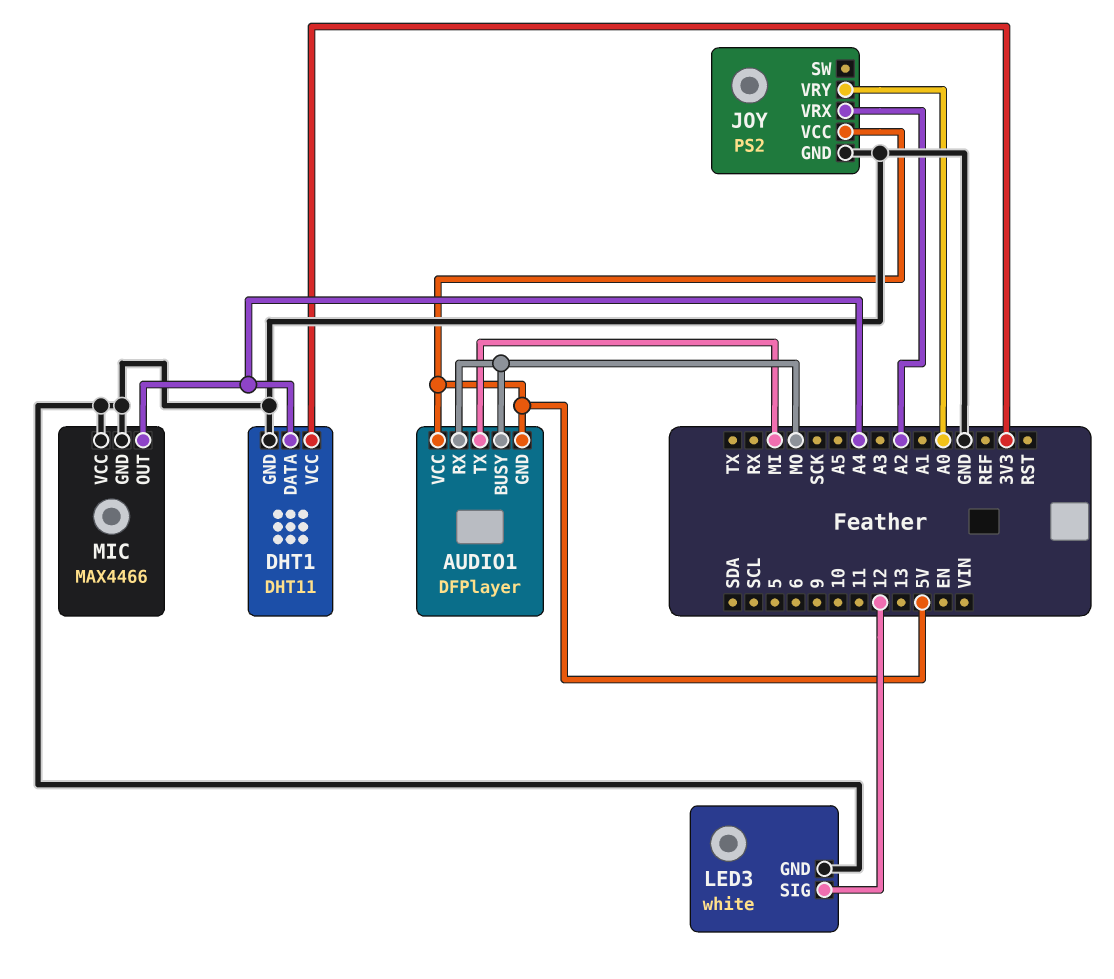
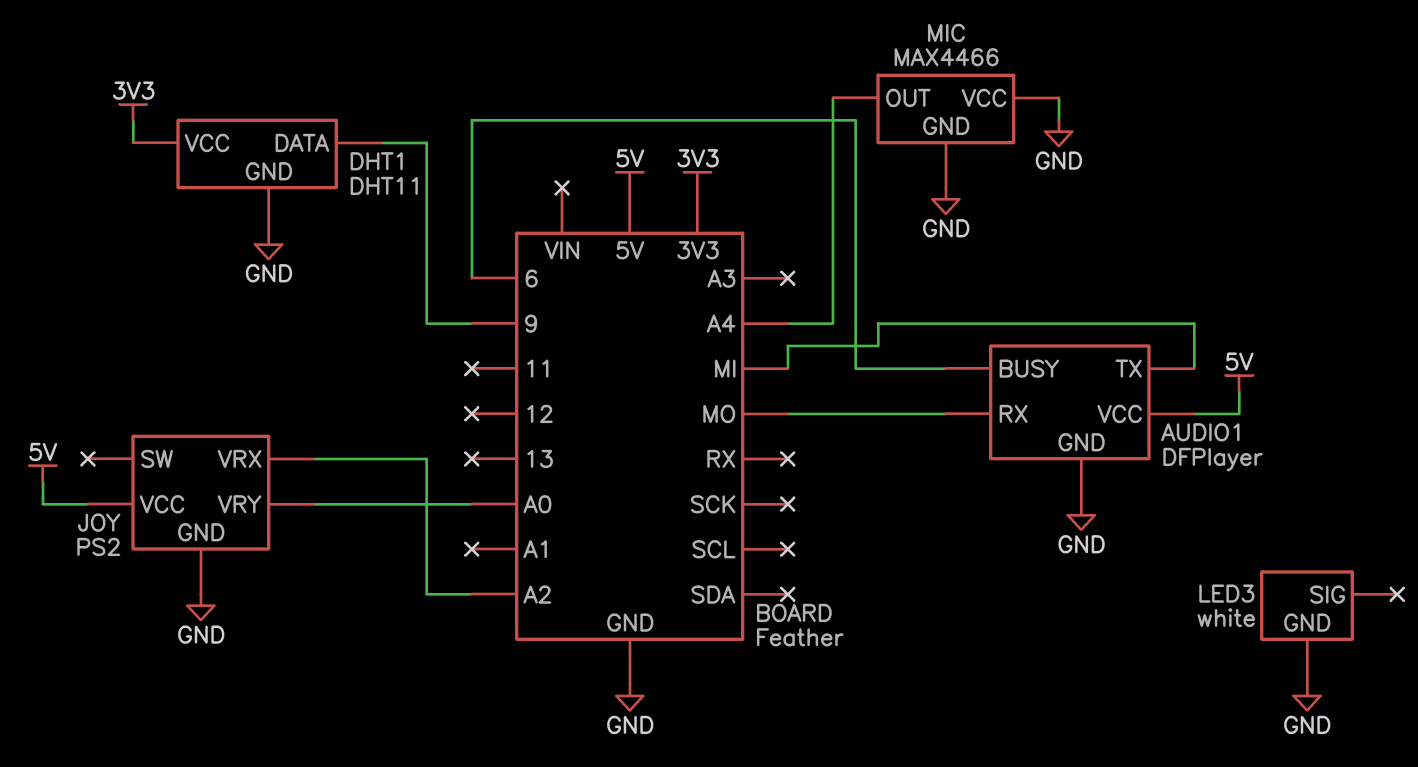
AUDIO1 pin BUSY: MO -> 6
AUDIO1 pin GND: 5V -> GND
DHT1 pin DATA: A4 -> 9
LED3 pin SIG: 12 -> none

